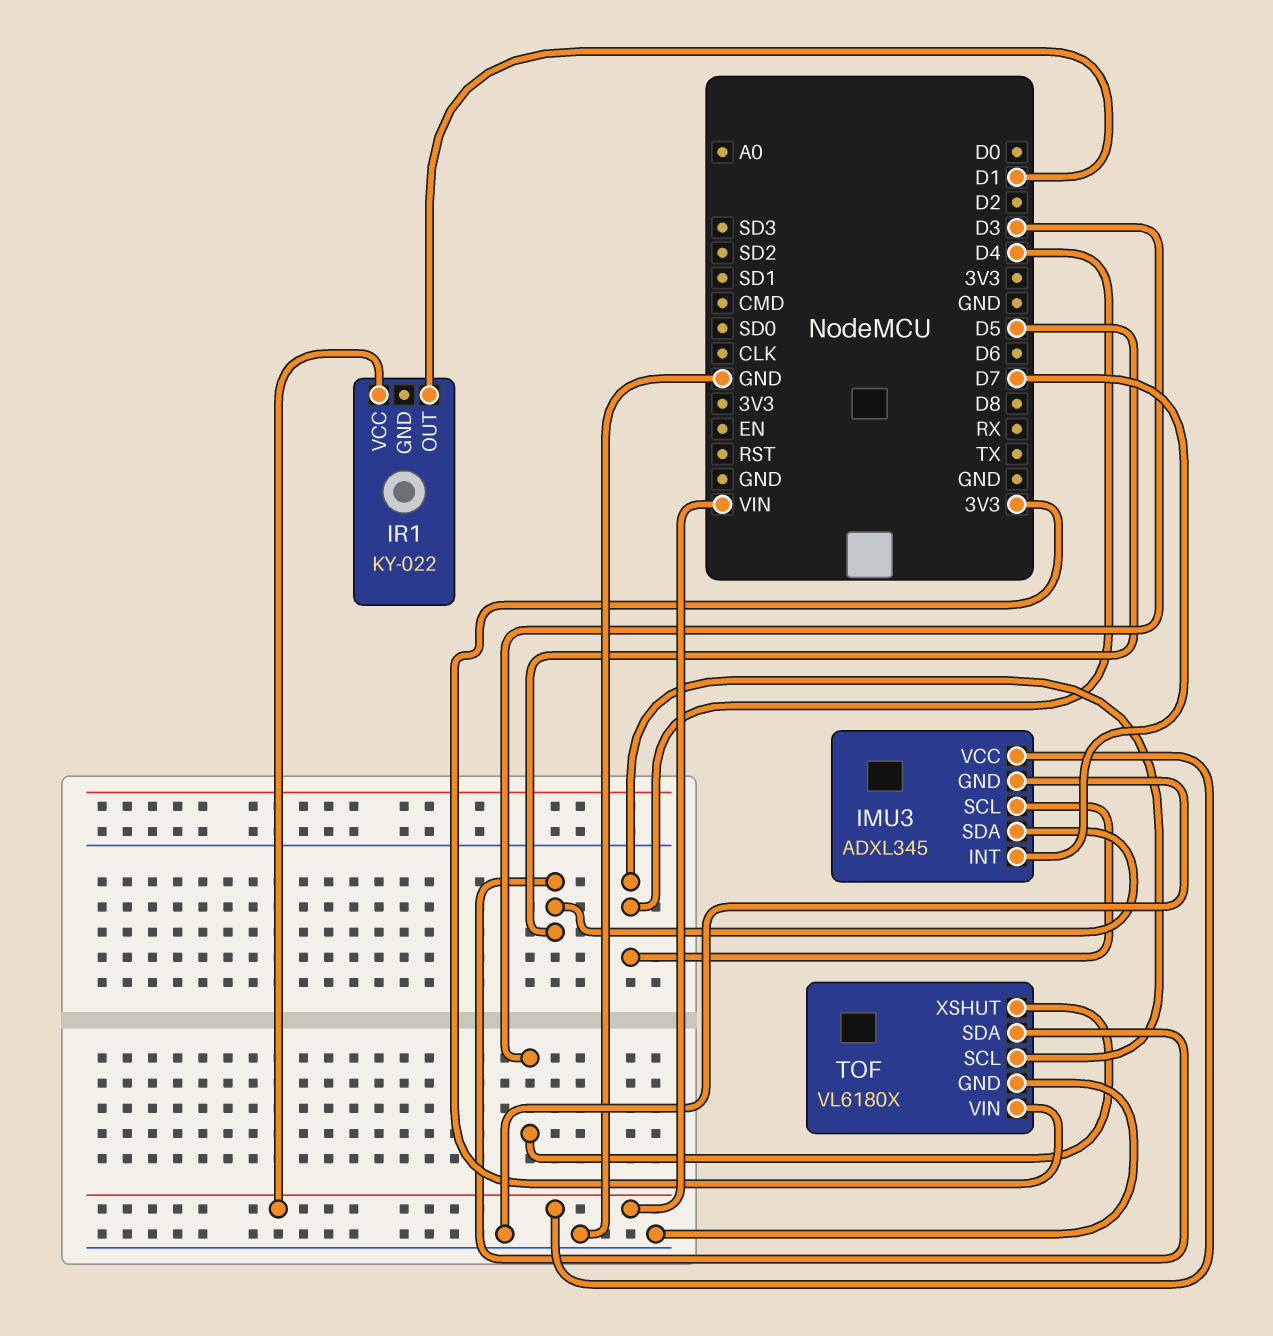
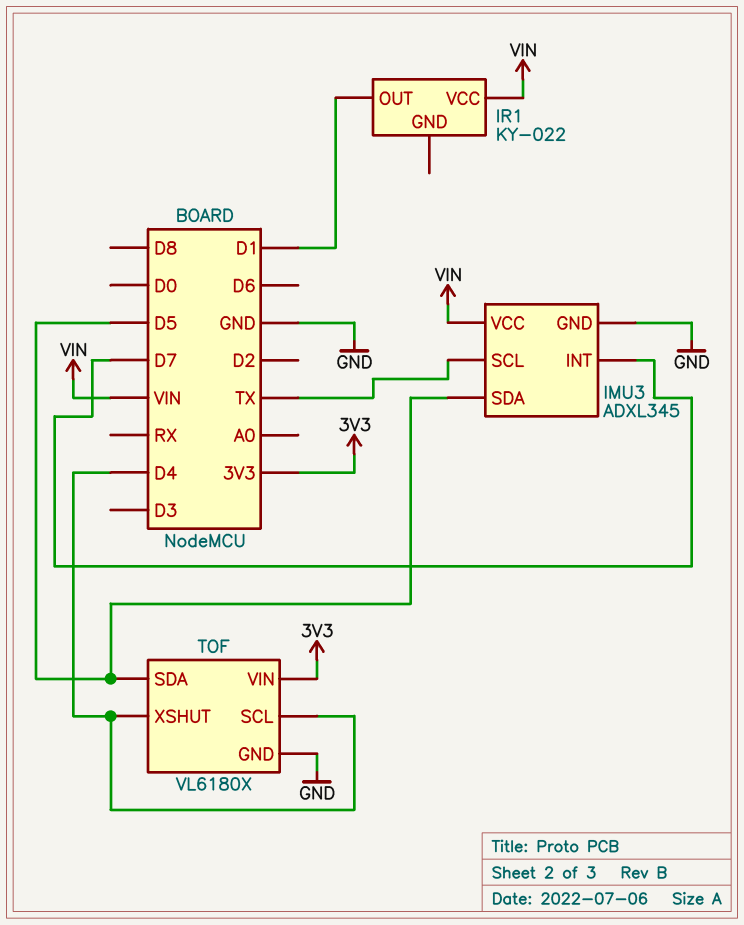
IMU3 pin SCL: D4 -> TX
TOF pin XSHUT: D3 -> D4

